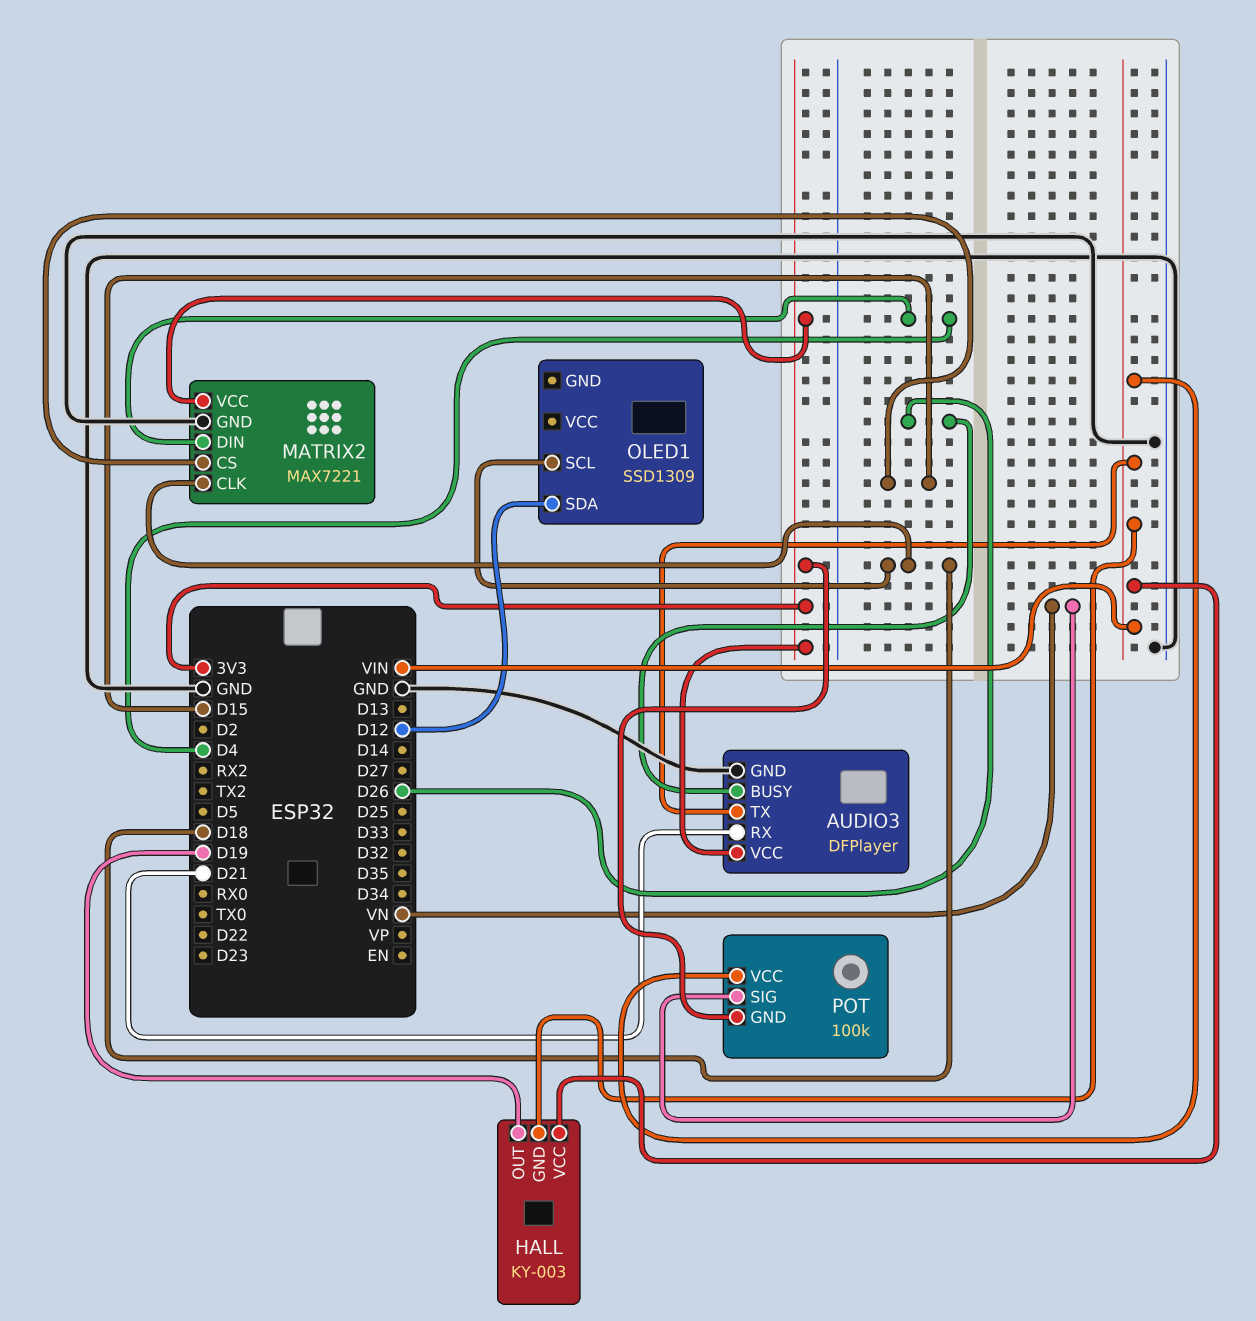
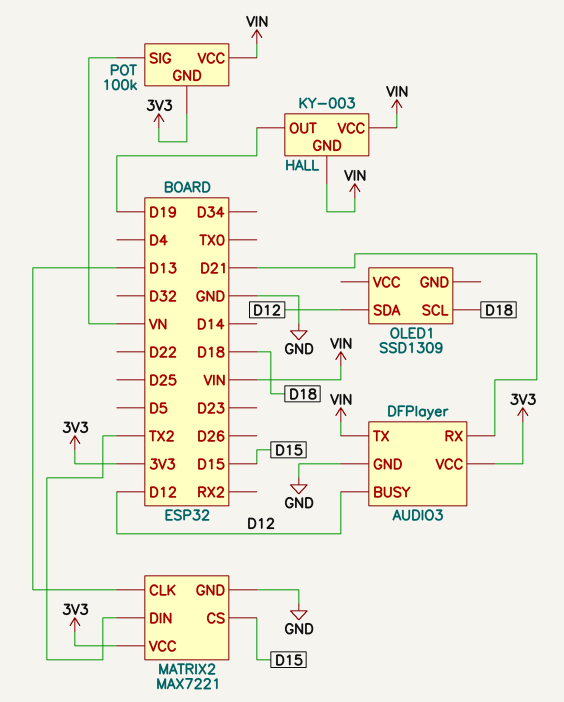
AUDIO3 pin BUSY: D26 -> D12
MATRIX2 pin CLK: D18 -> D13
MATRIX2 pin DIN: D4 -> TX2

